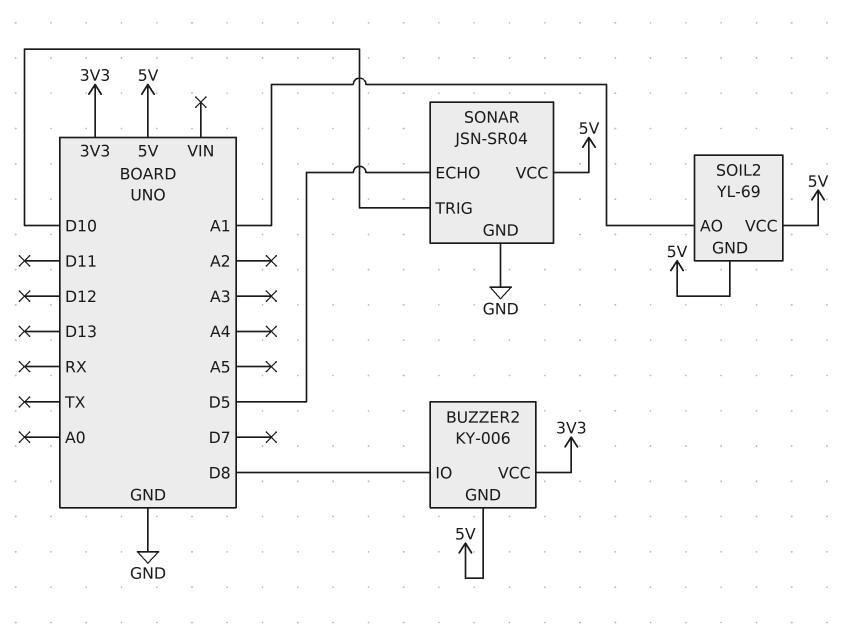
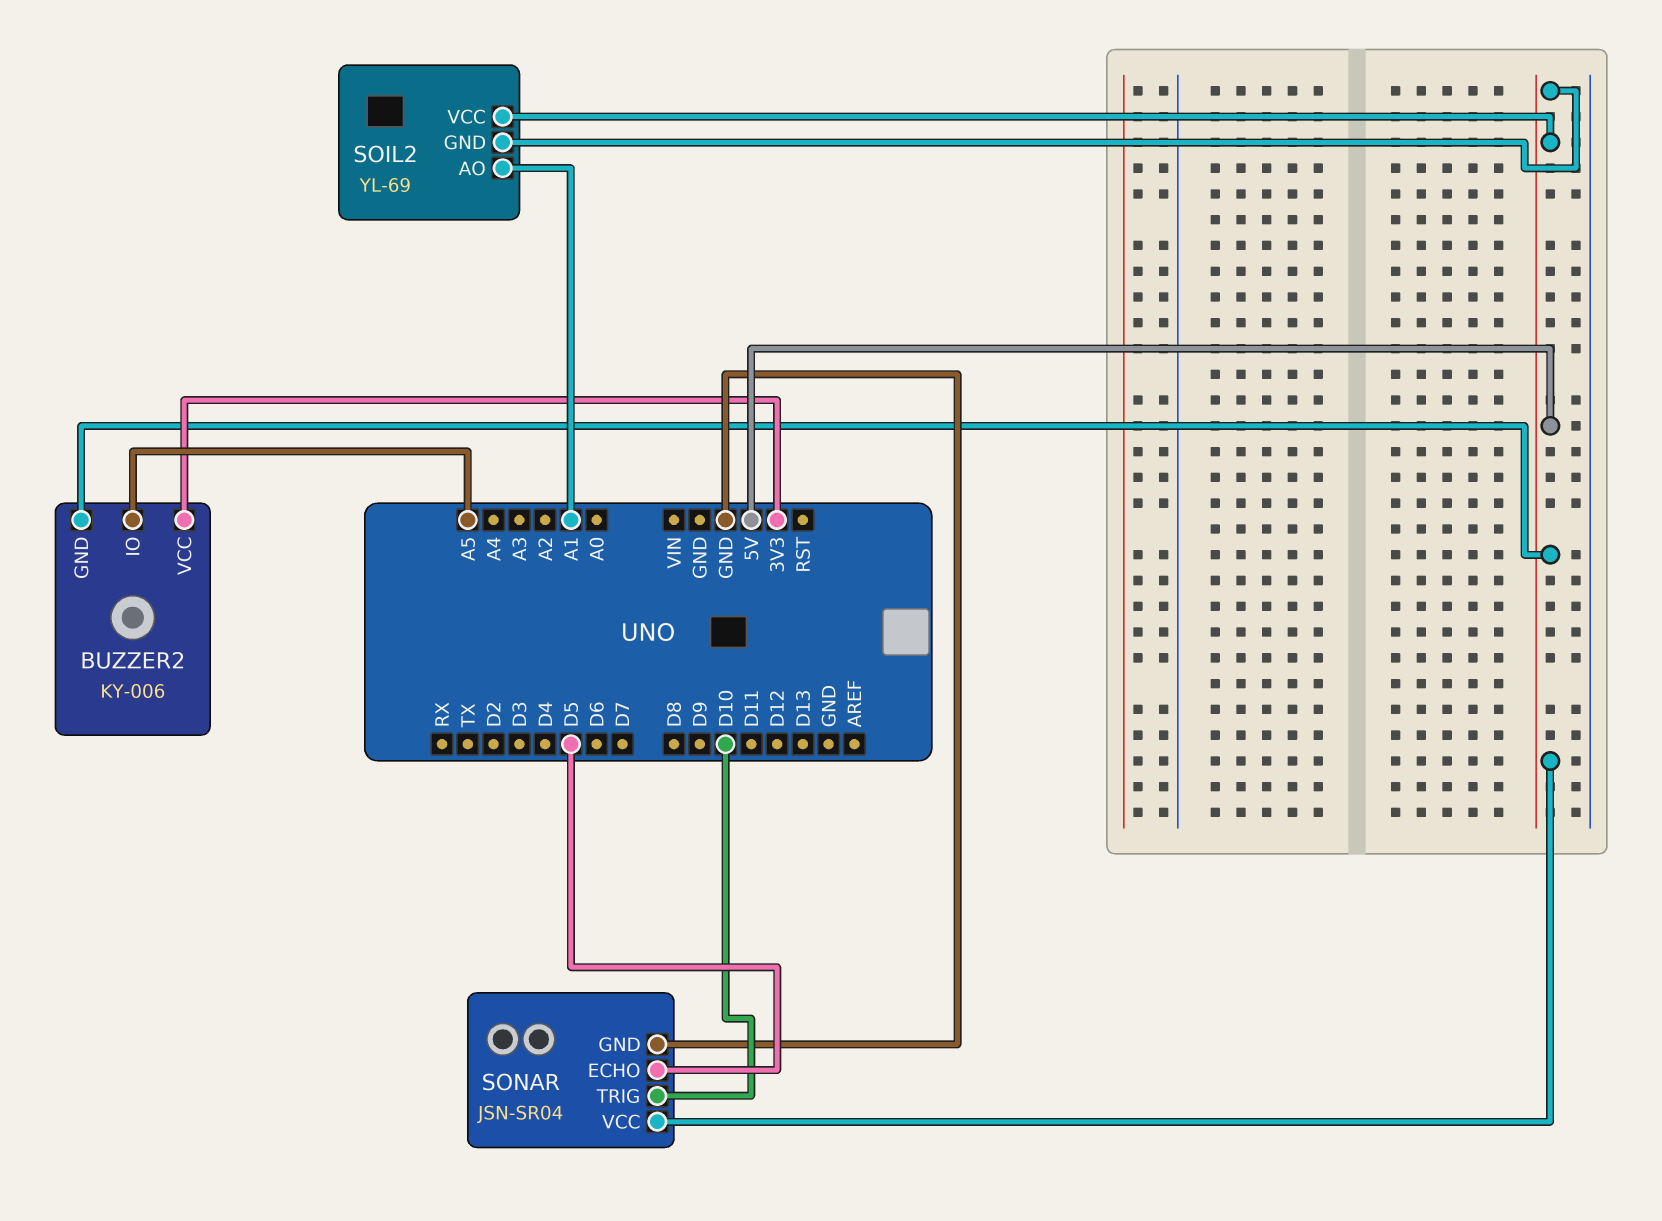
BUZZER2 pin IO: D8 -> A5

